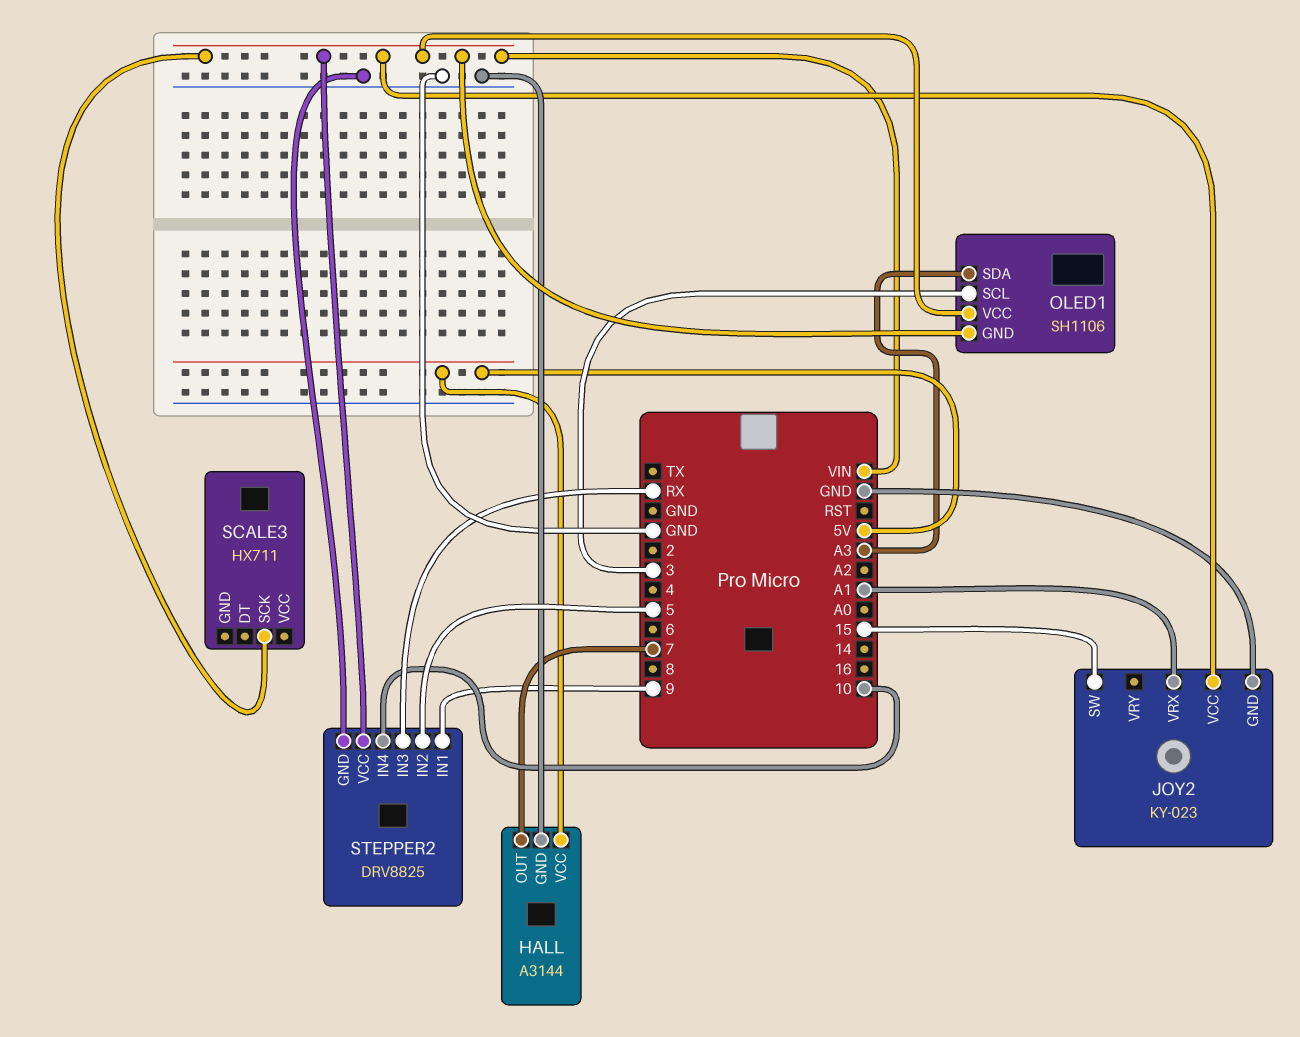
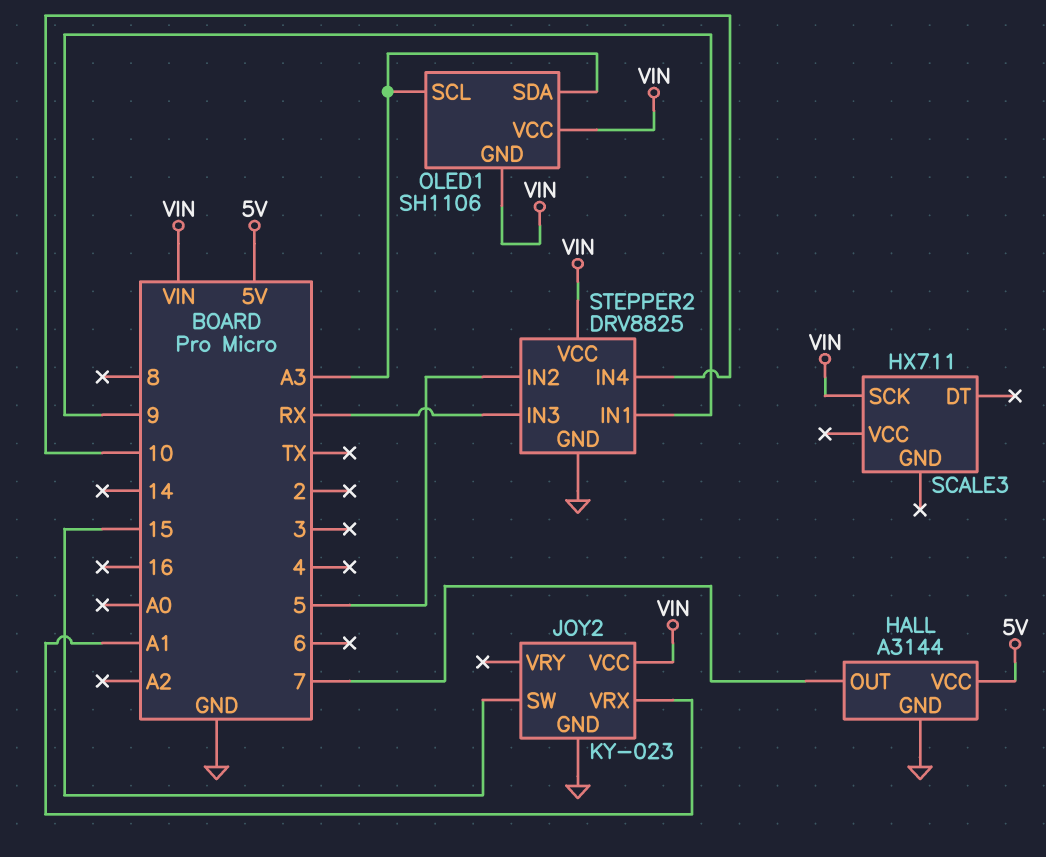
OLED1 pin SCL: 3 -> A3

